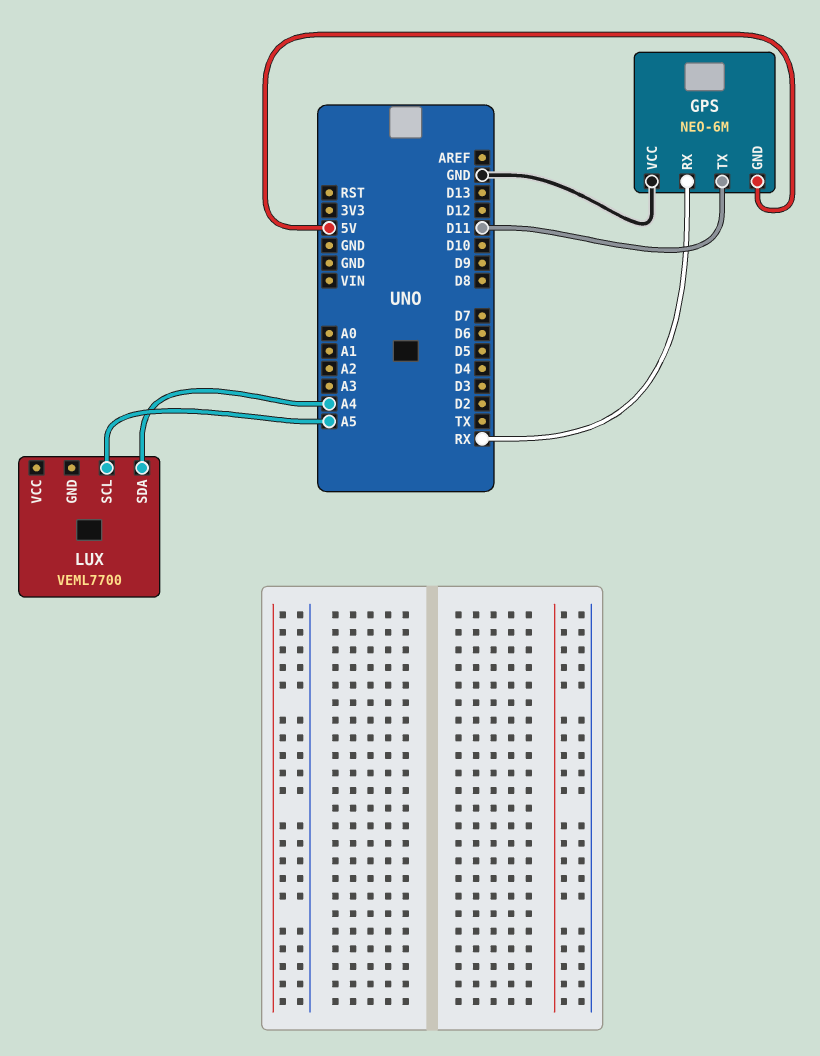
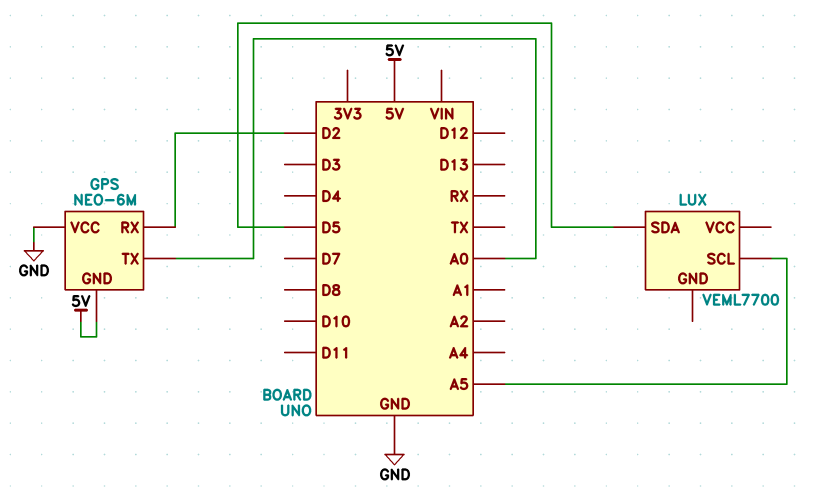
GPS pin RX: RX -> D2
GPS pin TX: D11 -> A0
LUX pin SDA: A4 -> D5

